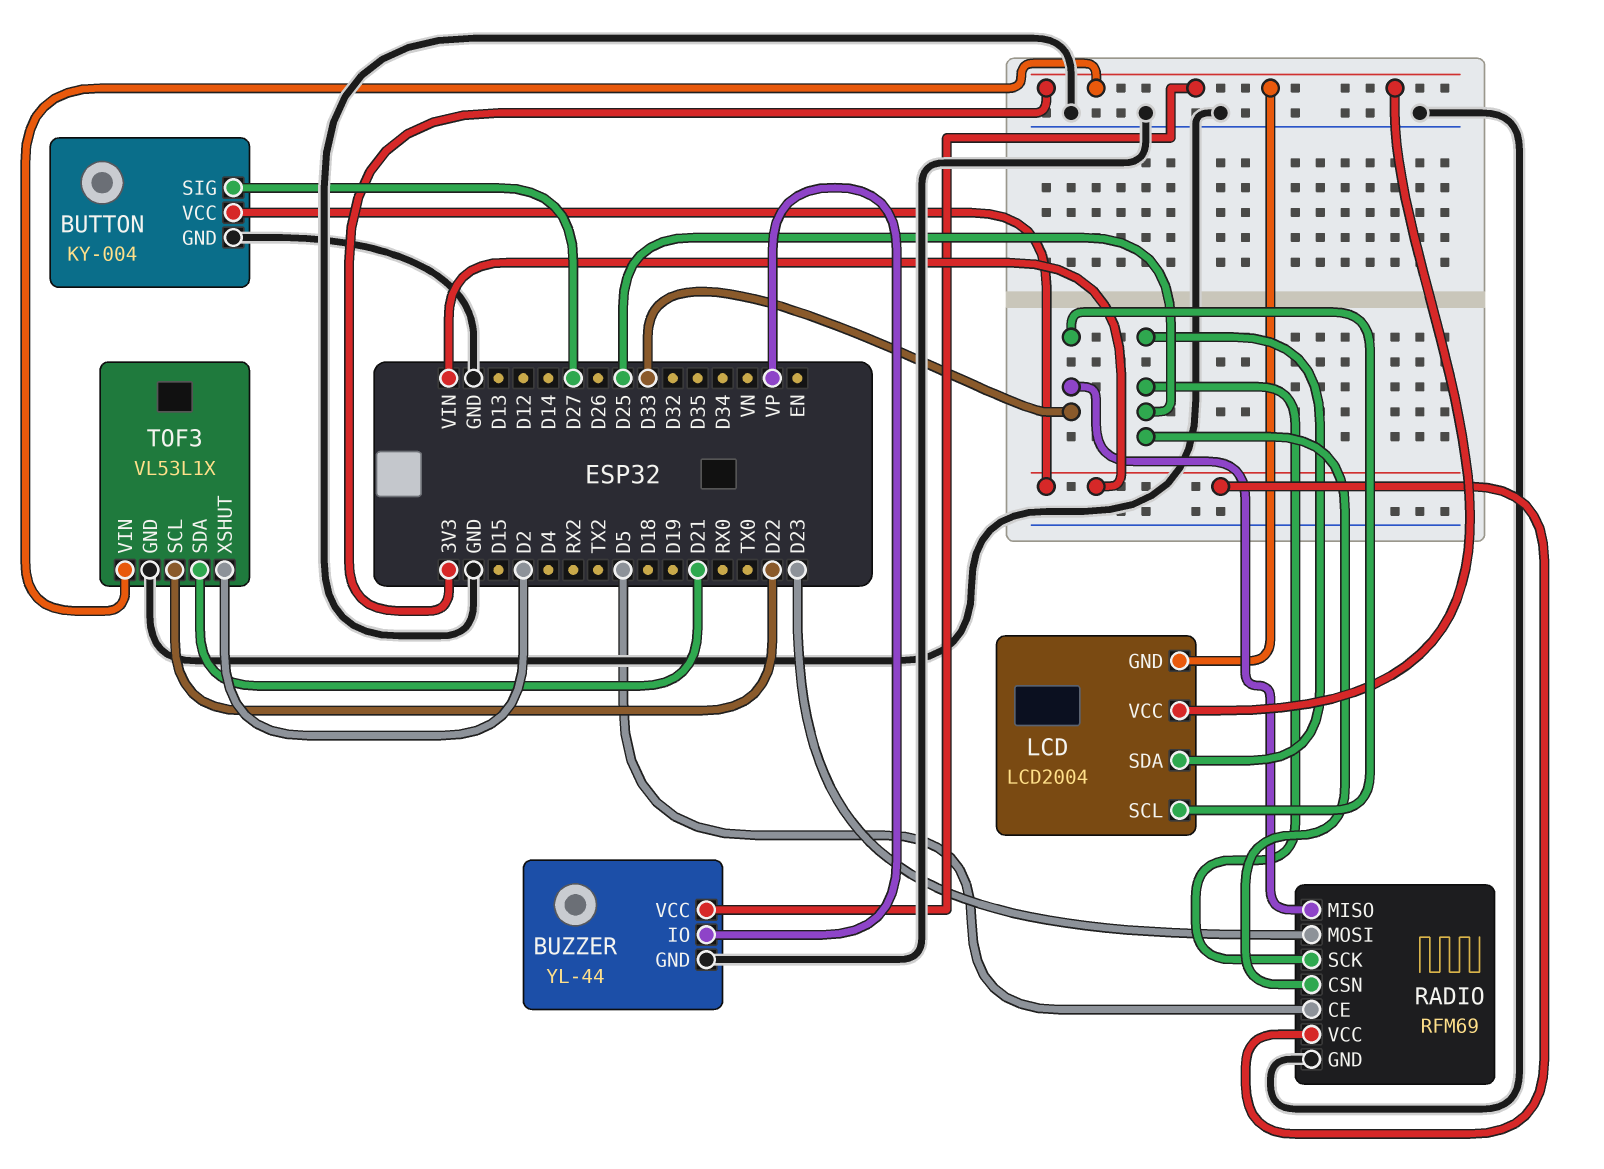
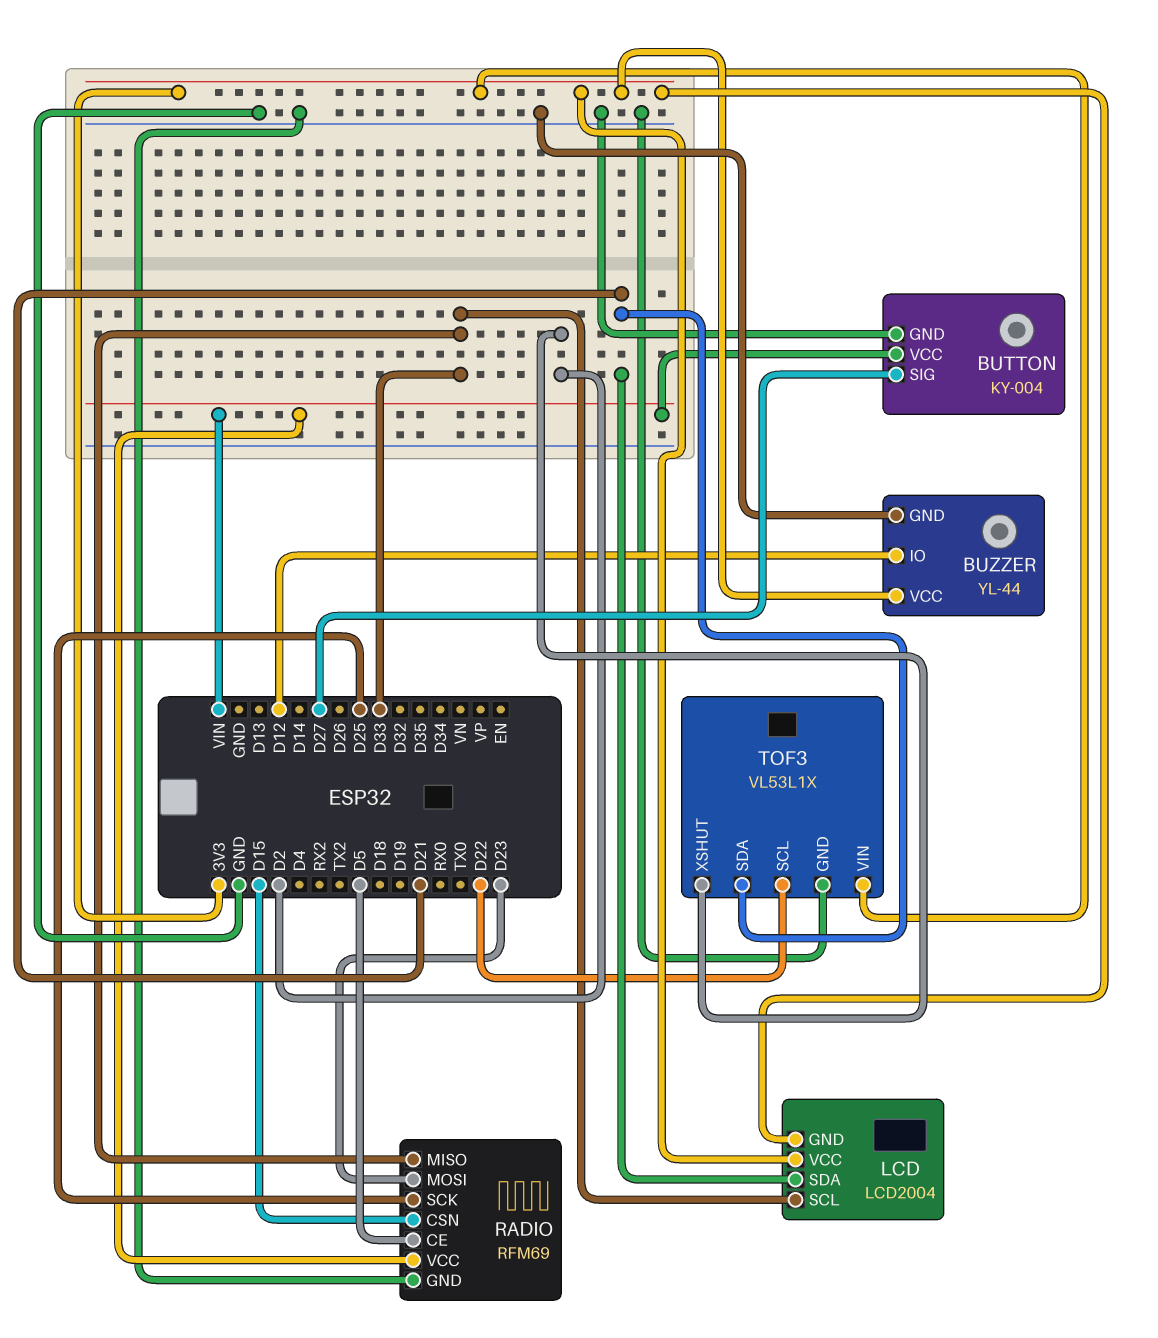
BUZZER pin IO: VP -> D12
LCD pin SDA: D25 -> D21
RADIO pin CSN: D25 -> D15

